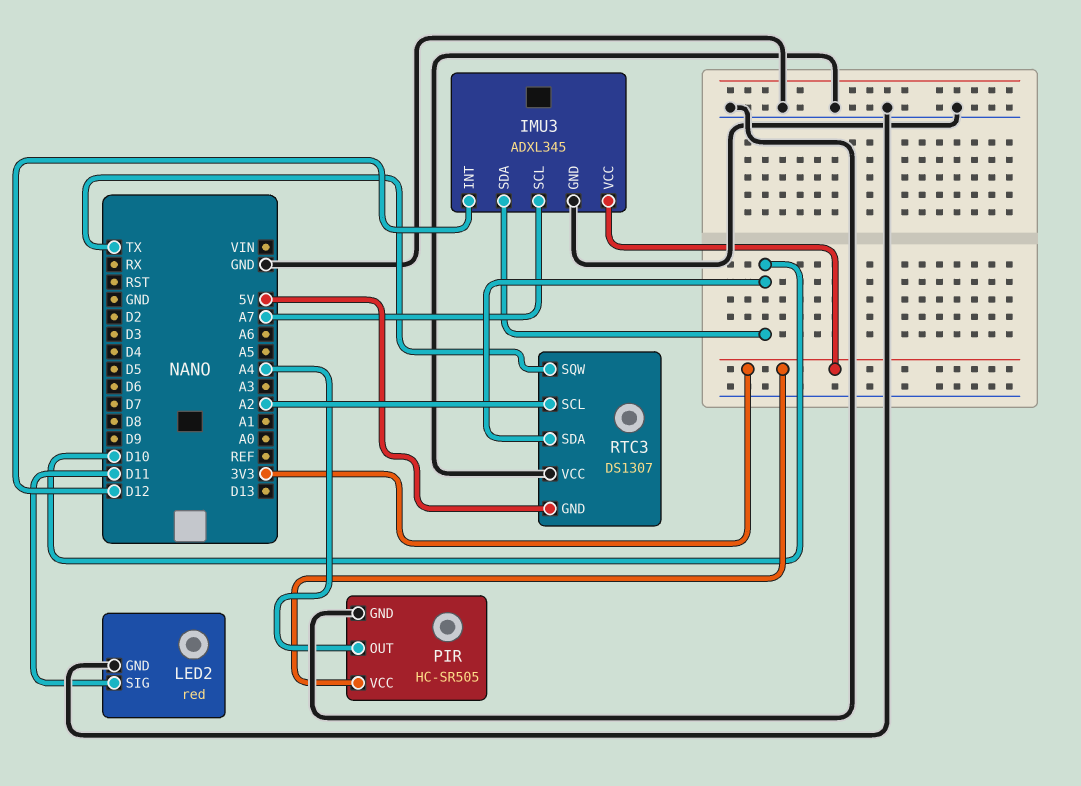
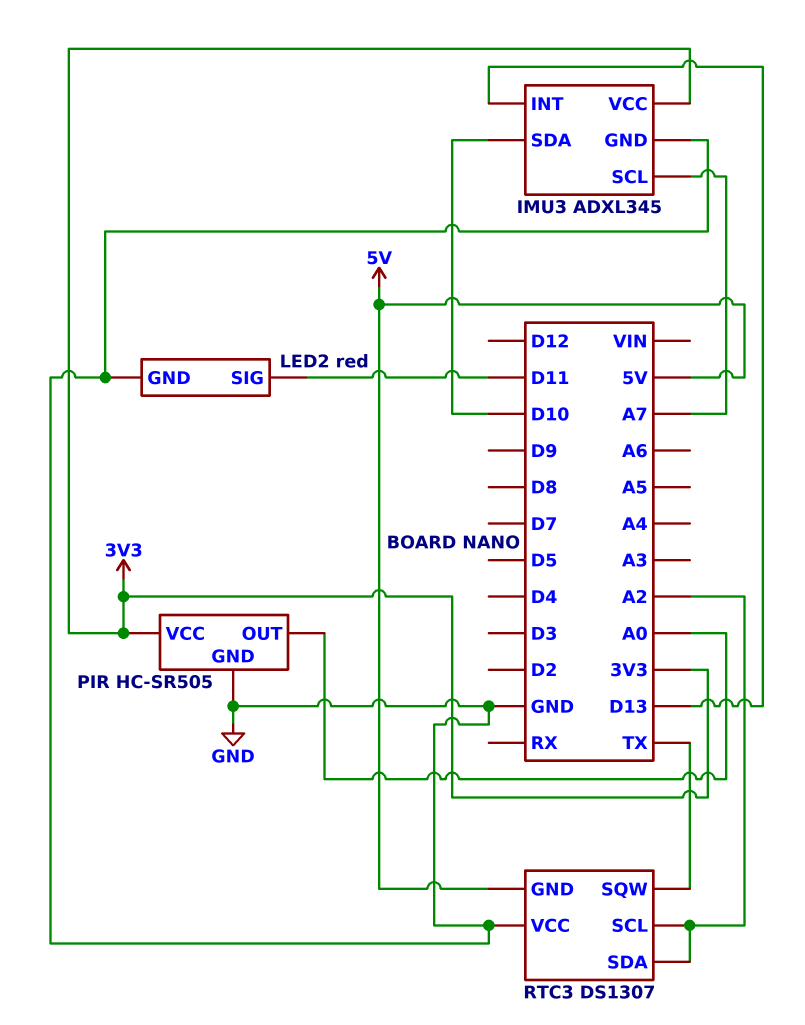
IMU3 pin INT: D12 -> D13
PIR pin OUT: A4 -> A0
RTC3 pin SDA: D10 -> A2

